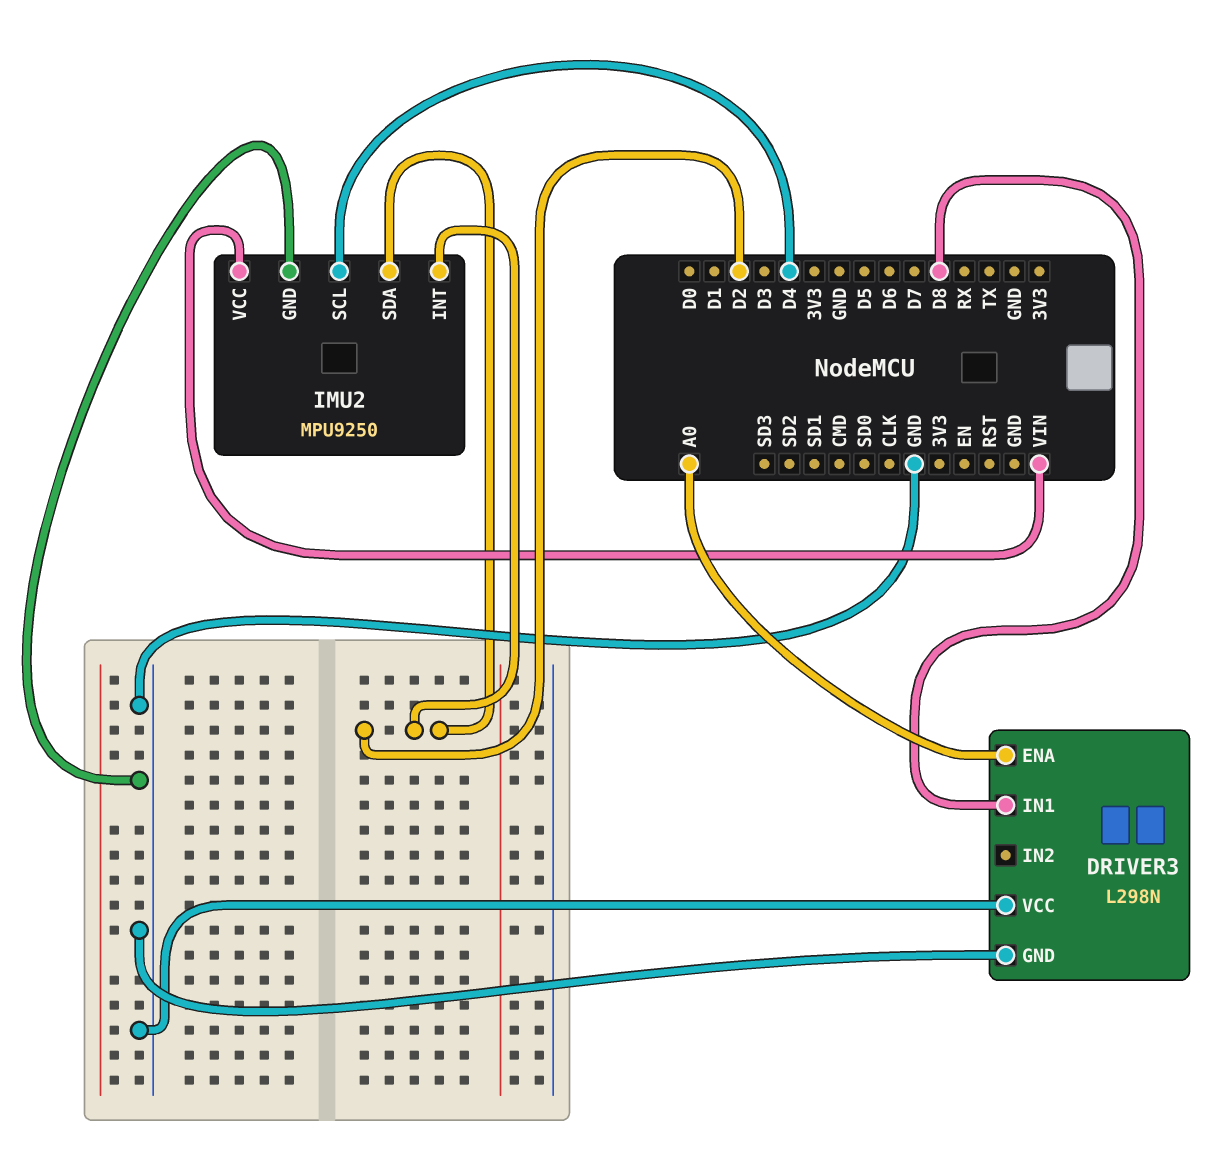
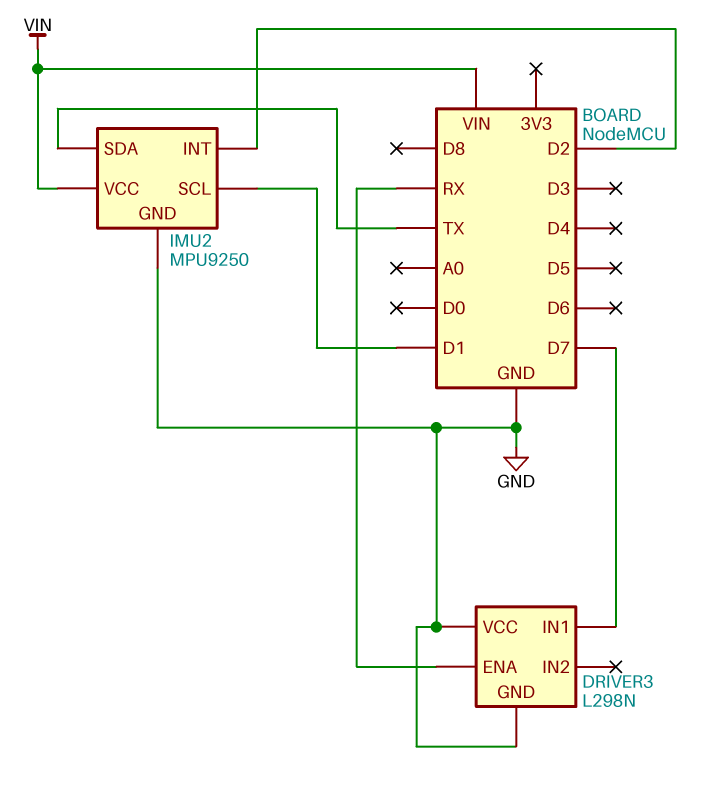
DRIVER3 pin ENA: A0 -> RX
DRIVER3 pin IN1: D8 -> D7
IMU2 pin SCL: D4 -> D1
IMU2 pin SDA: D2 -> TX

